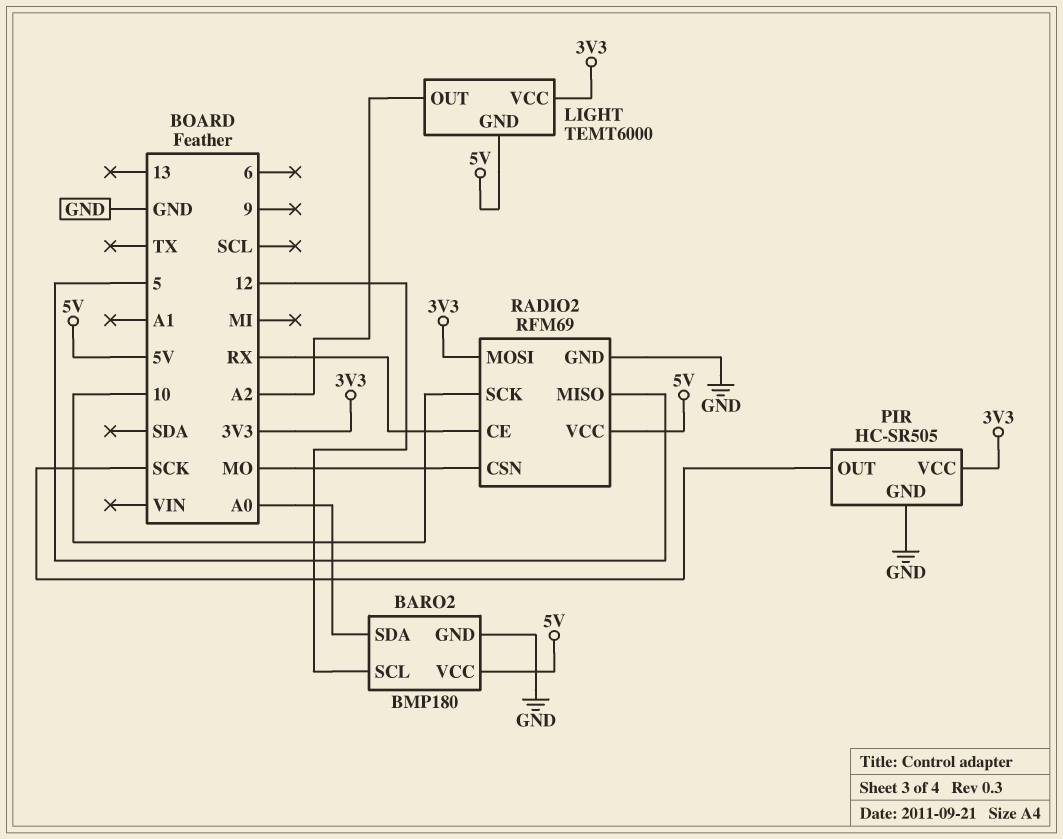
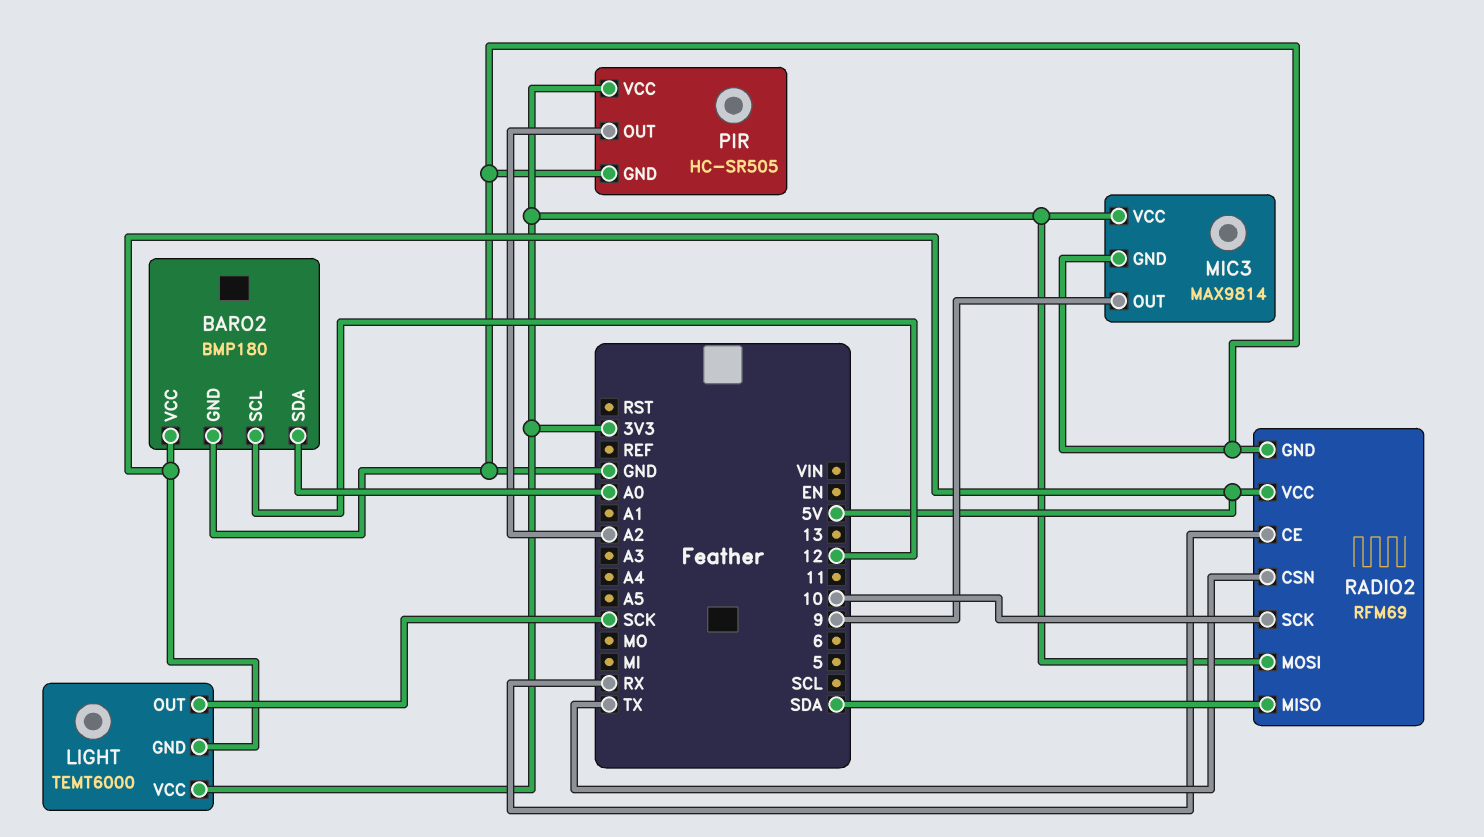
LIGHT pin OUT: A2 -> SCK
MIC3: none -> MAX9814
MIC3 pin GND: none -> GND
MIC3 pin OUT: none -> 9
MIC3 pin VCC: none -> 3V3
PIR pin OUT: SCK -> A2
RADIO2 pin CSN: MO -> TX
RADIO2 pin MISO: 5 -> SDA

